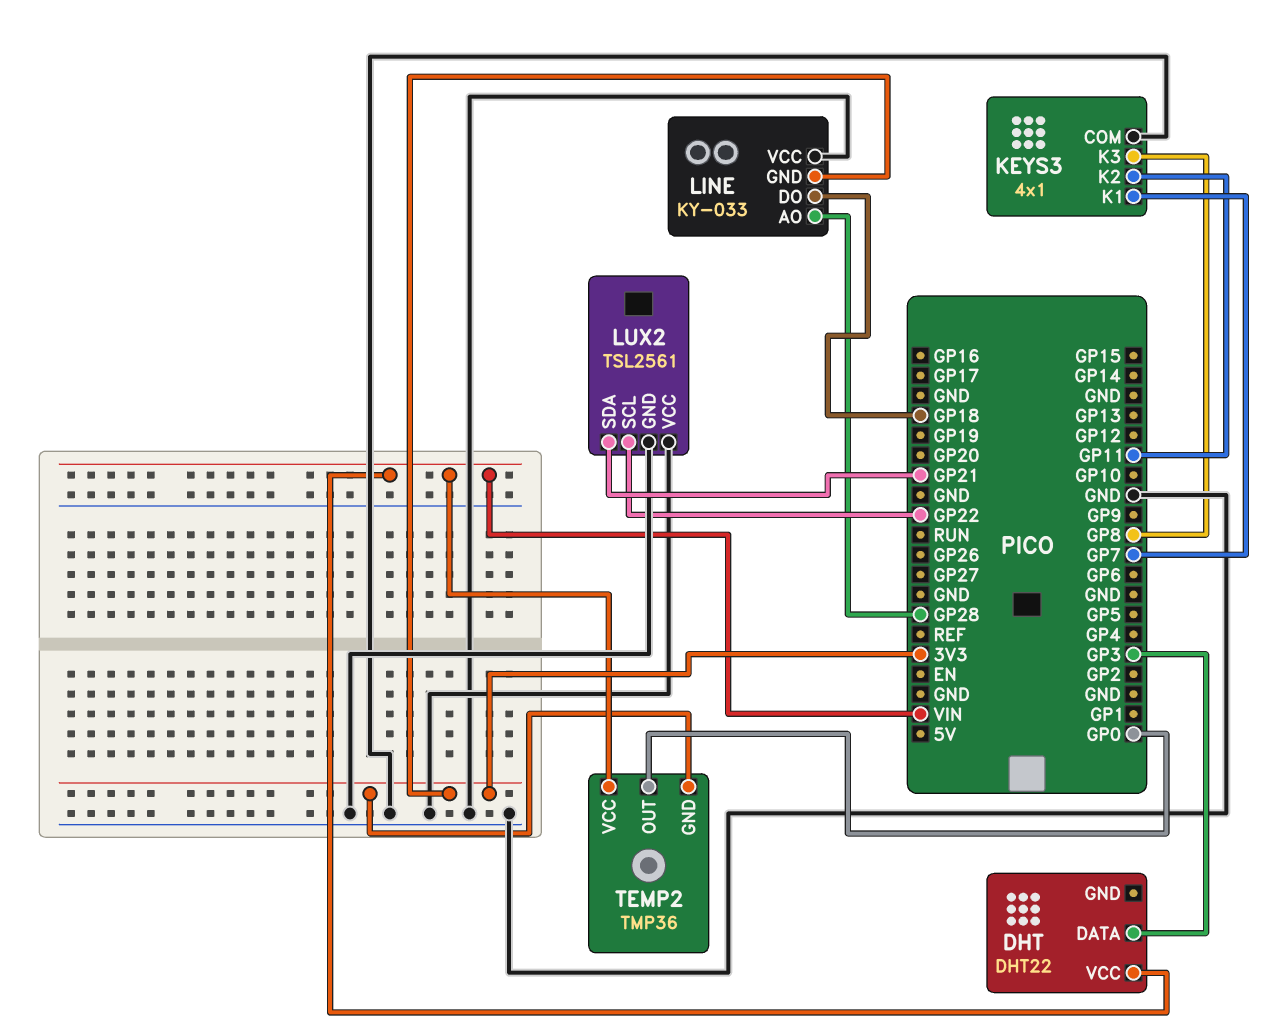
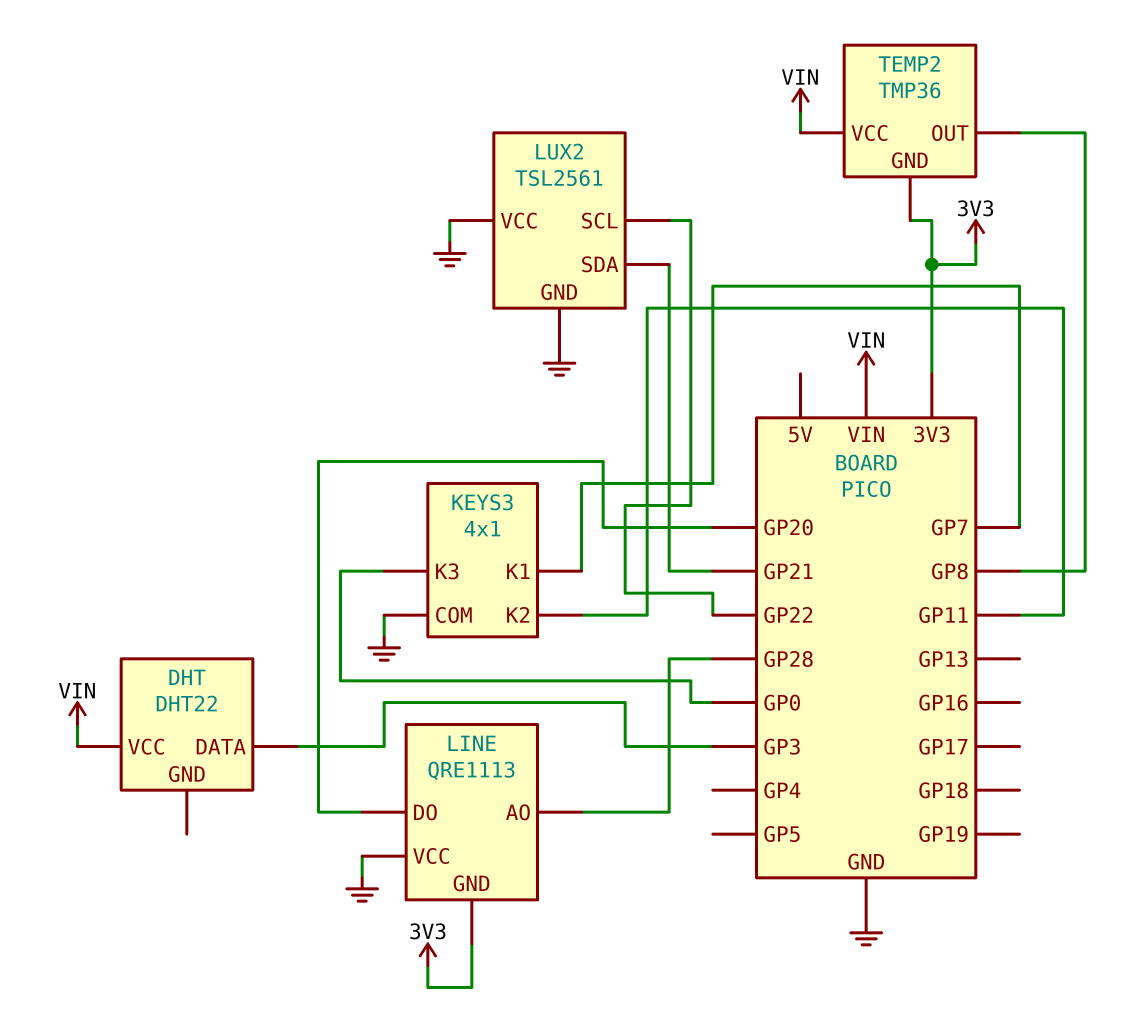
KEYS3 pin K3: GP8 -> GP0
LINE: KY-033 -> QRE1113
LINE pin DO: GP18 -> GP20
TEMP2 pin OUT: GP0 -> GP8

